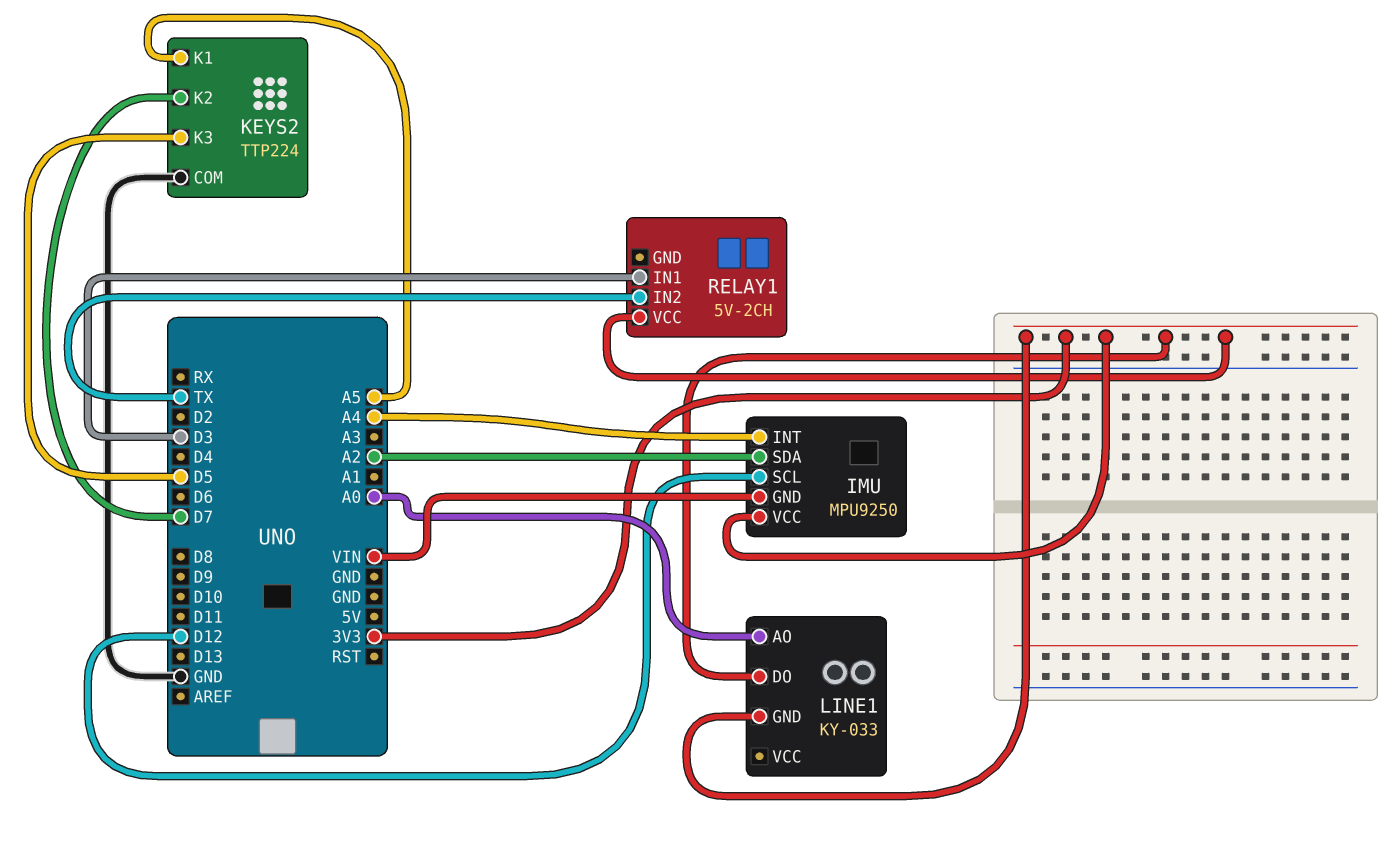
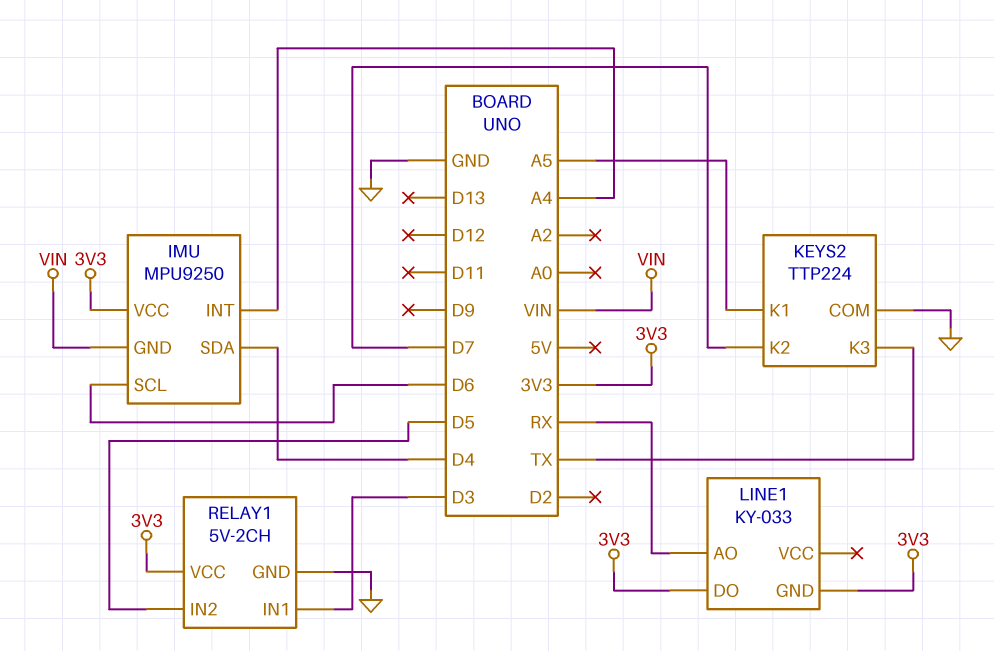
IMU pin SCL: D12 -> D6
IMU pin SDA: A2 -> D4
KEYS2 pin K3: D5 -> TX
LINE1 pin AO: A0 -> RX
RELAY1 pin GND: none -> GND
RELAY1 pin IN2: TX -> D5

